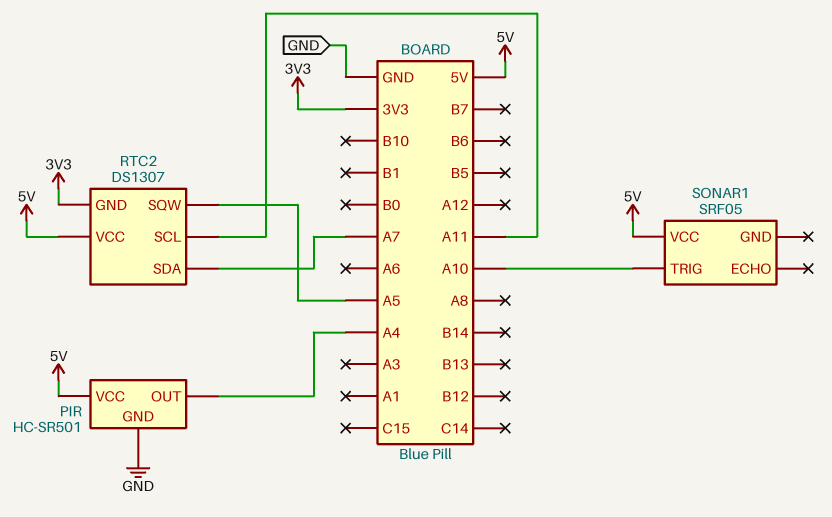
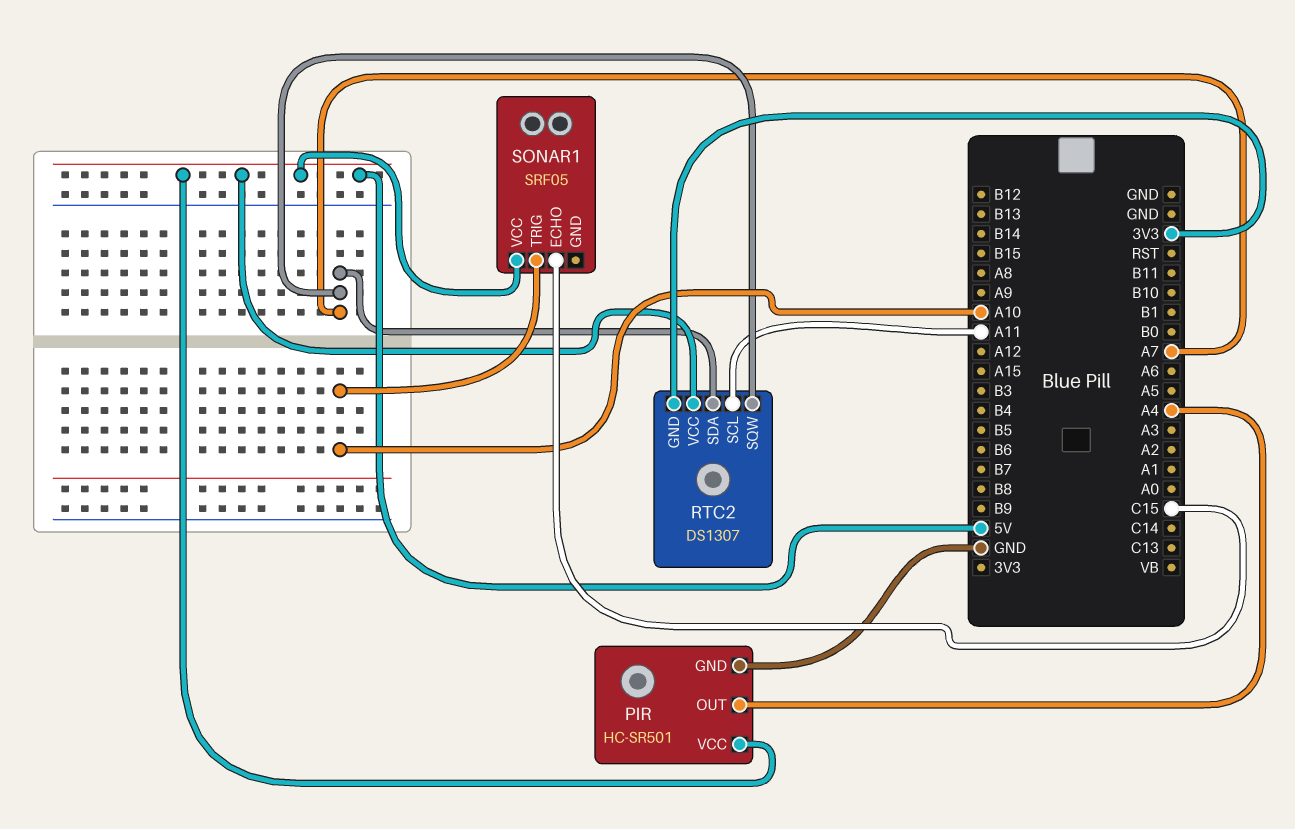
RTC2 pin SQW: A5 -> A7
SONAR1 pin ECHO: none -> C15

